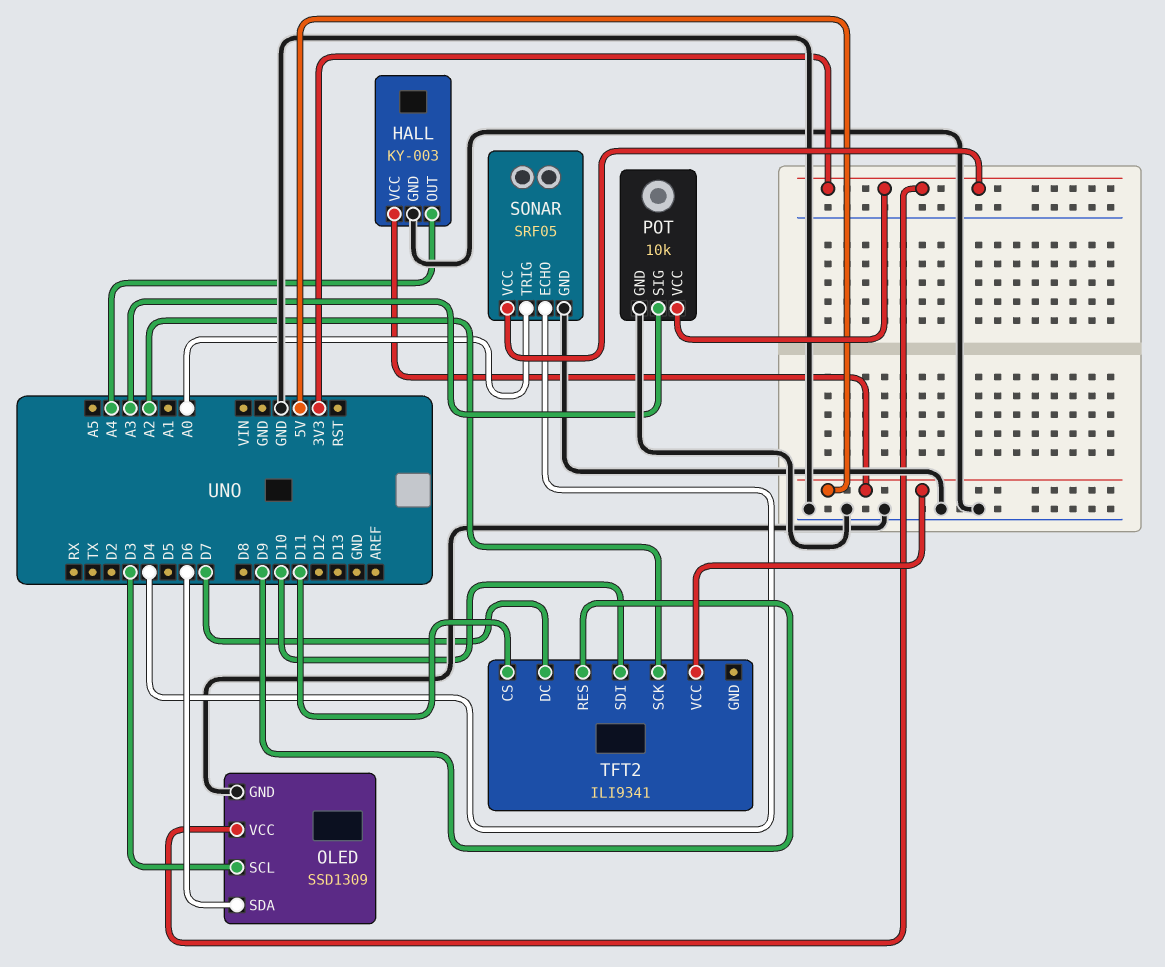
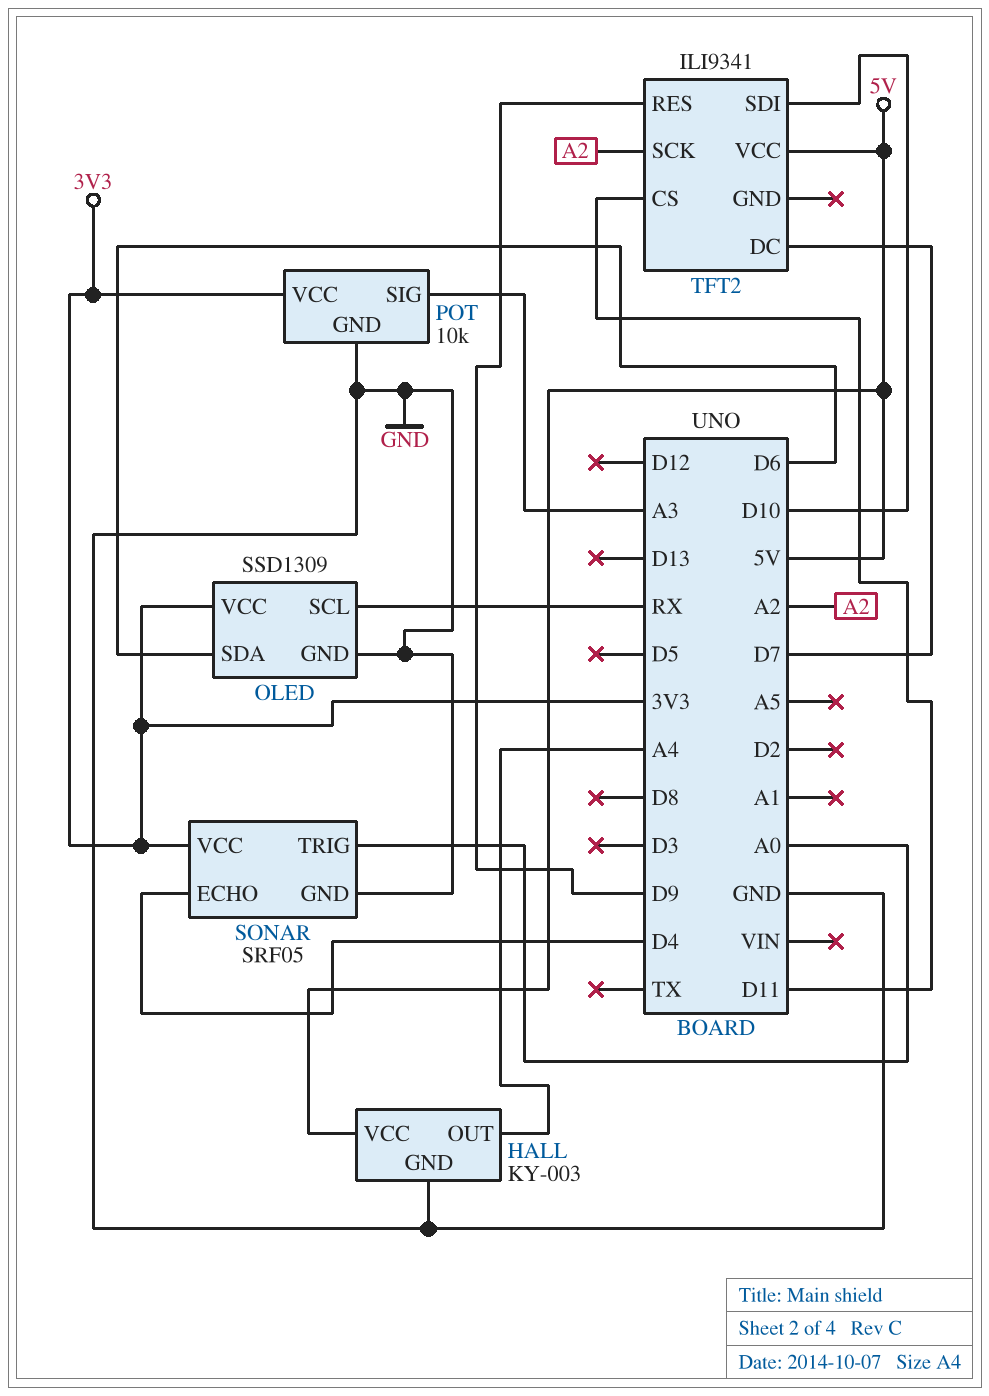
OLED pin SCL: D3 -> RX

